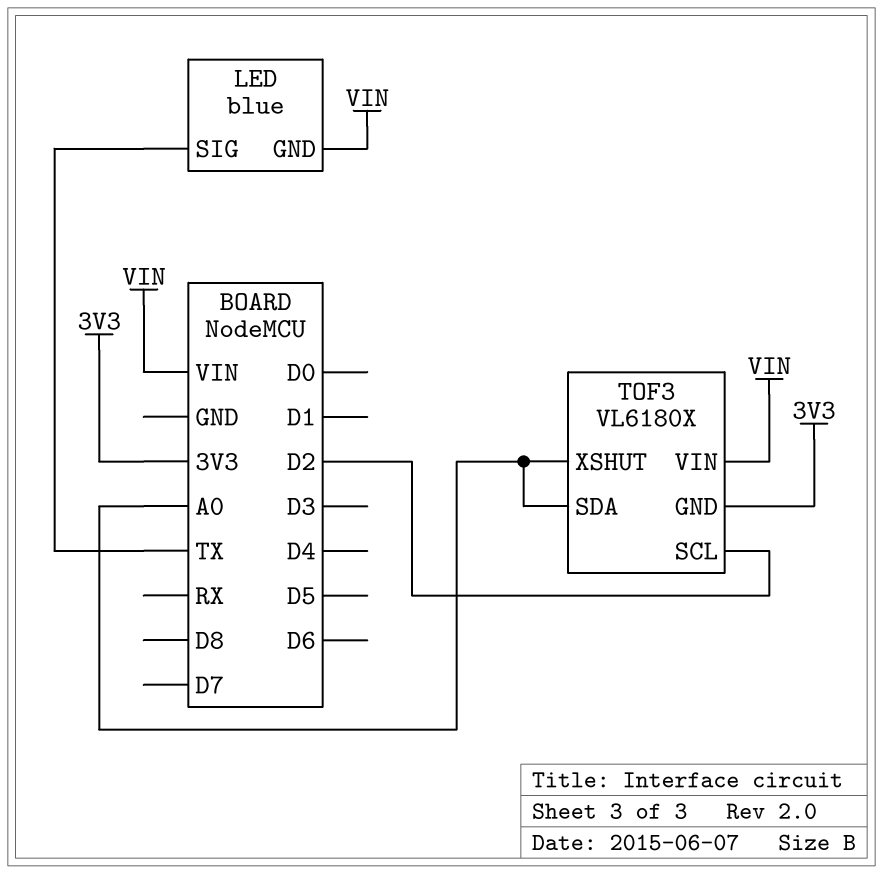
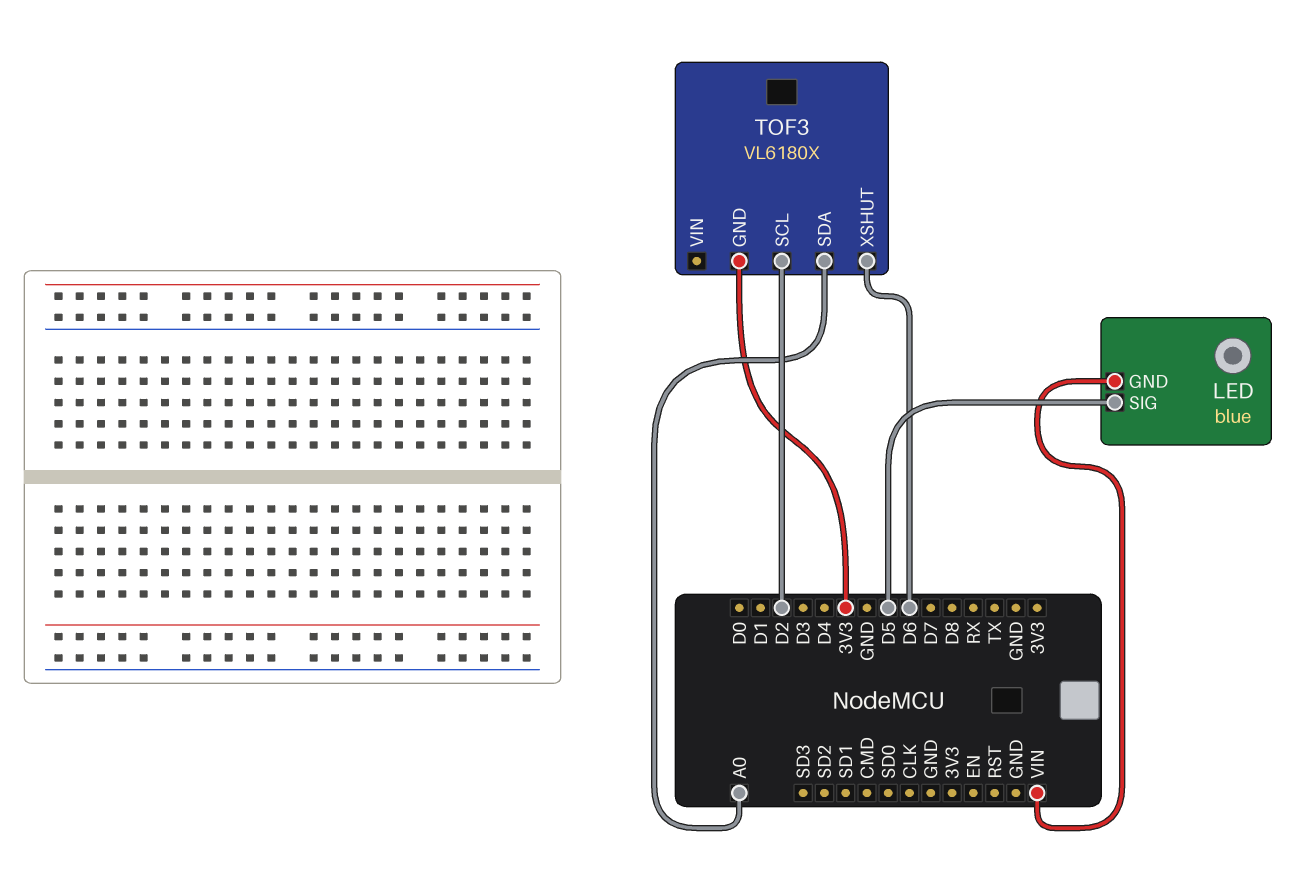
LED pin SIG: TX -> D5
TOF3 pin VIN: VIN -> none
TOF3 pin XSHUT: A0 -> D6

